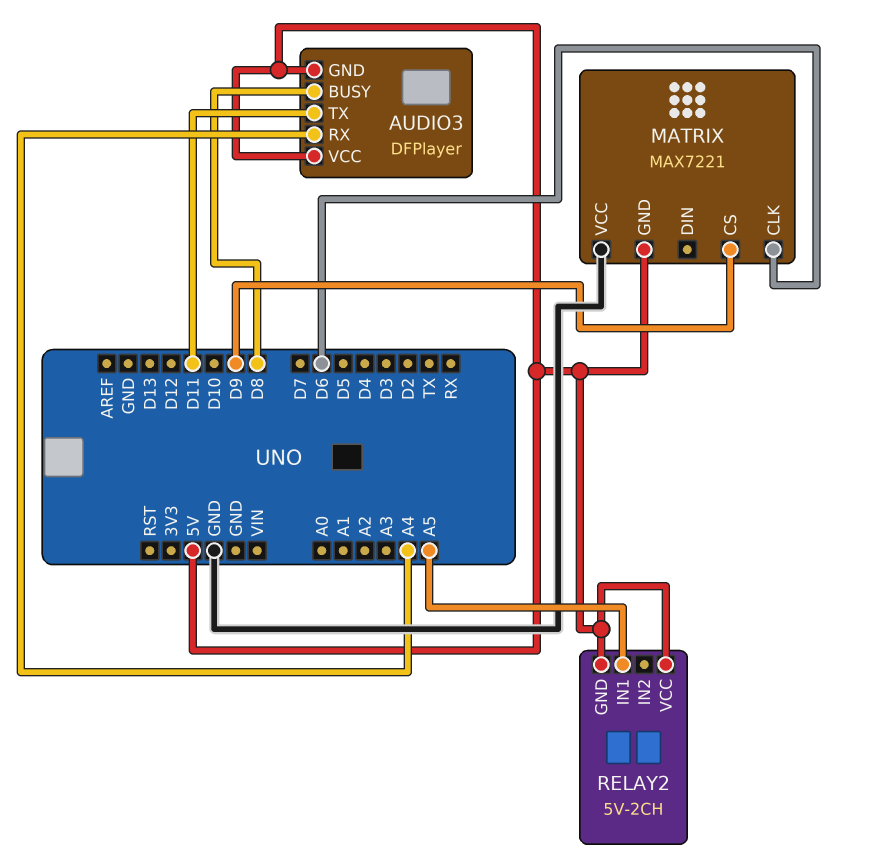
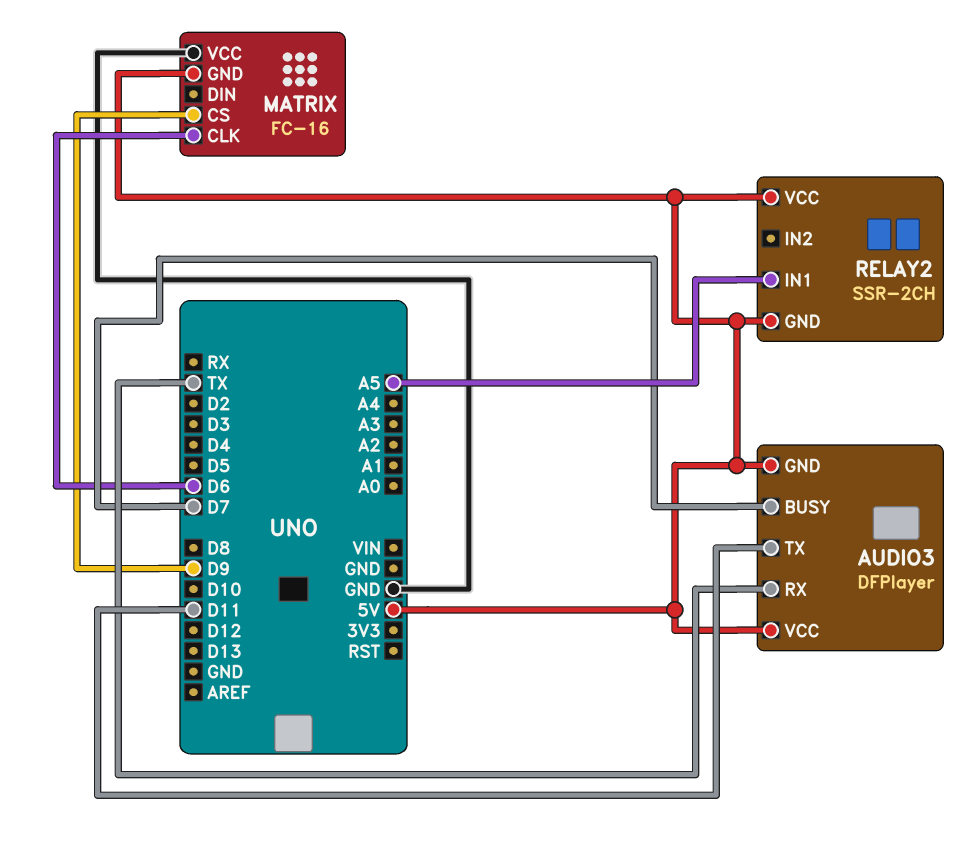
AUDIO3 pin BUSY: D8 -> D7
AUDIO3 pin RX: A4 -> TX
MATRIX: MAX7221 -> FC-16
RELAY2: 5V-2CH -> SSR-2CH

